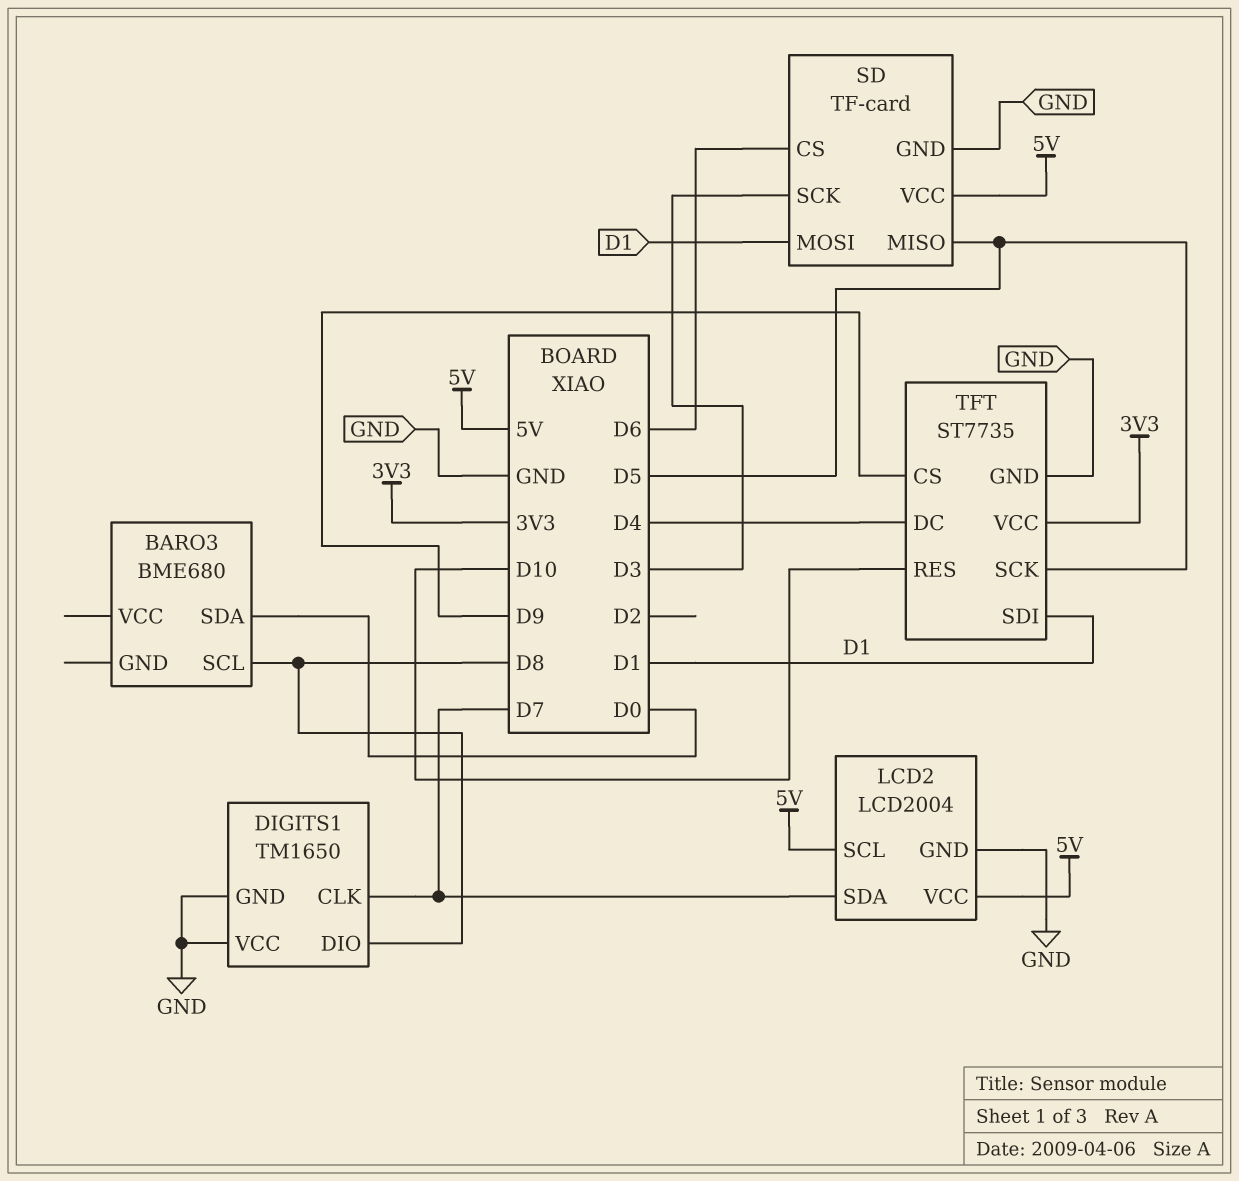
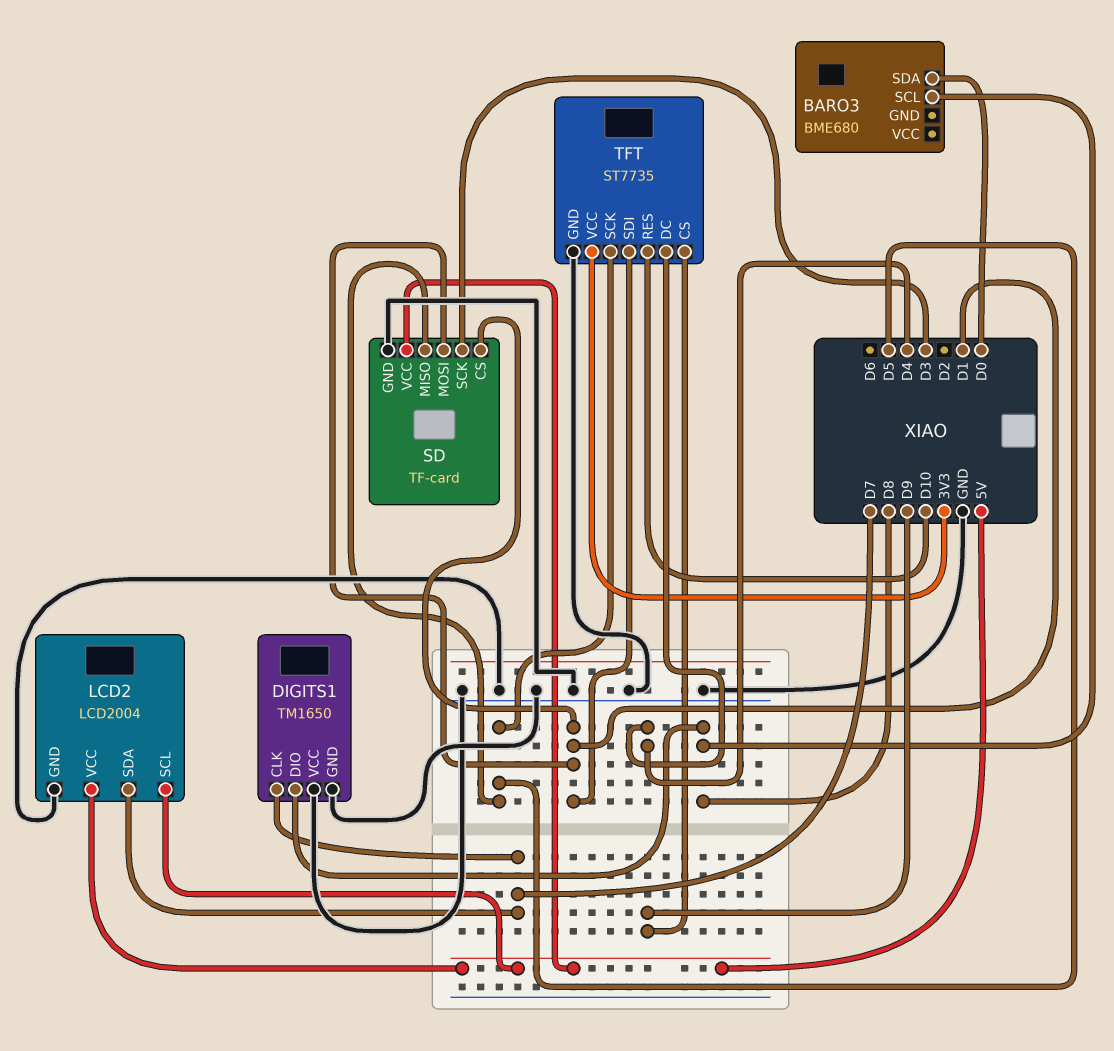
SD pin CS: D6 -> D1

